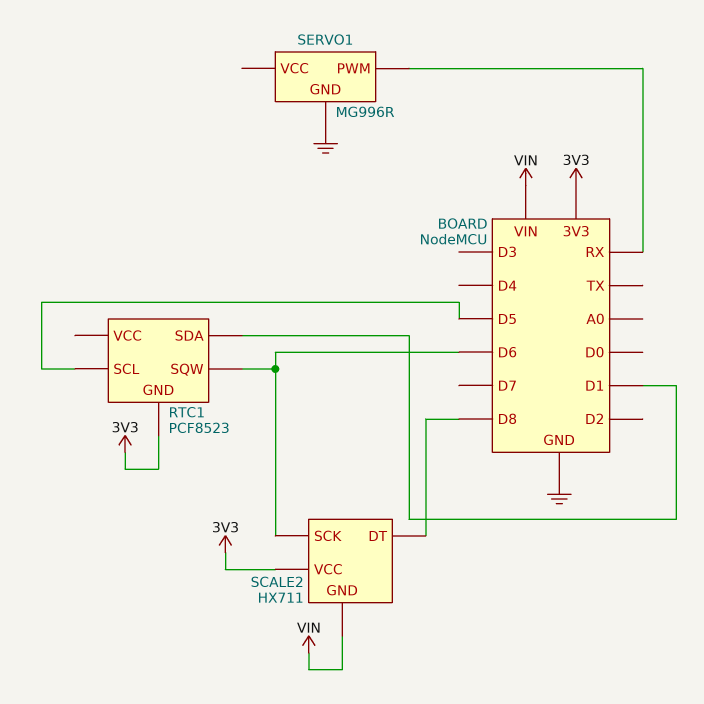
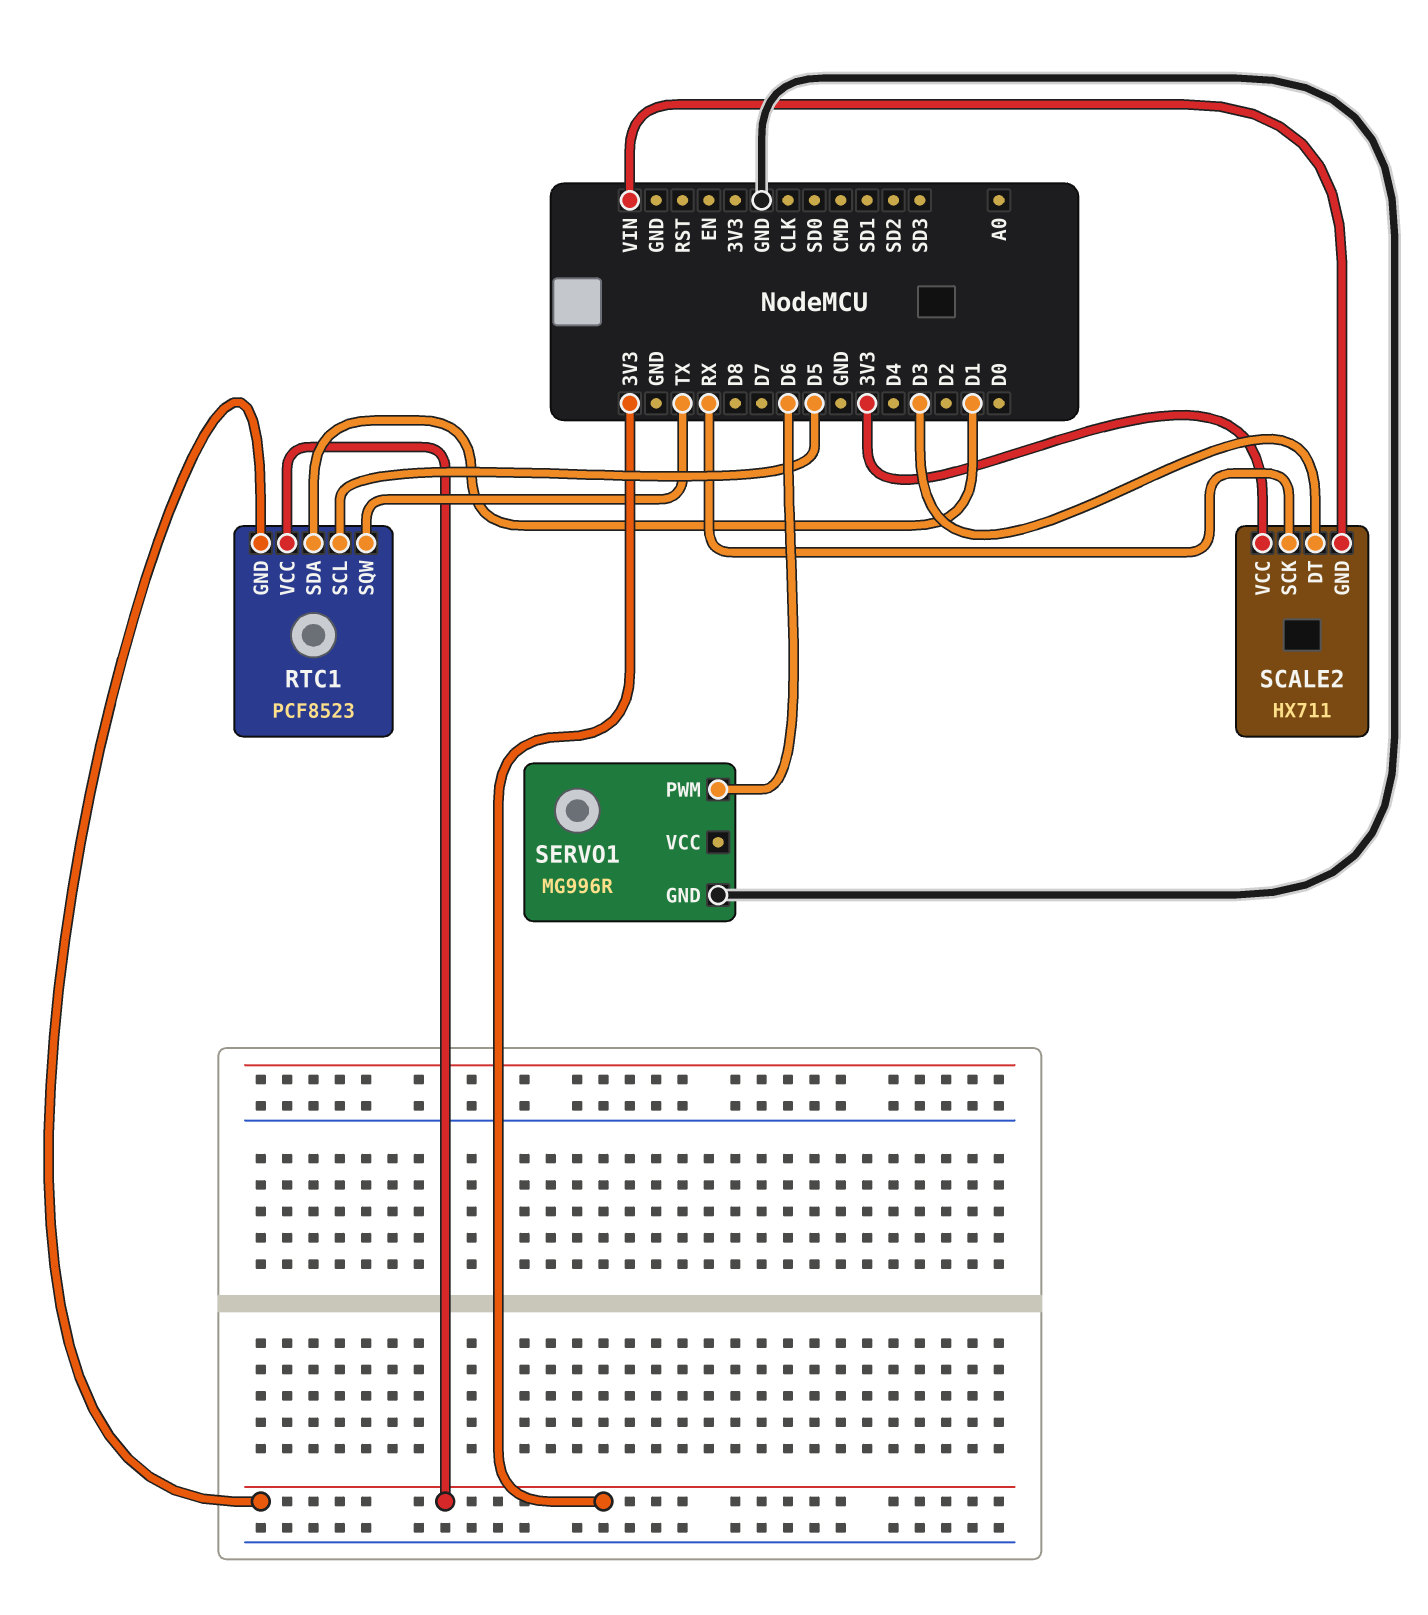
RTC1 pin SQW: D6 -> TX
RTC1 pin VCC: none -> 3V3
SCALE2 pin DT: D8 -> D3
SCALE2 pin SCK: D6 -> RX
SERVO1 pin PWM: RX -> D6

